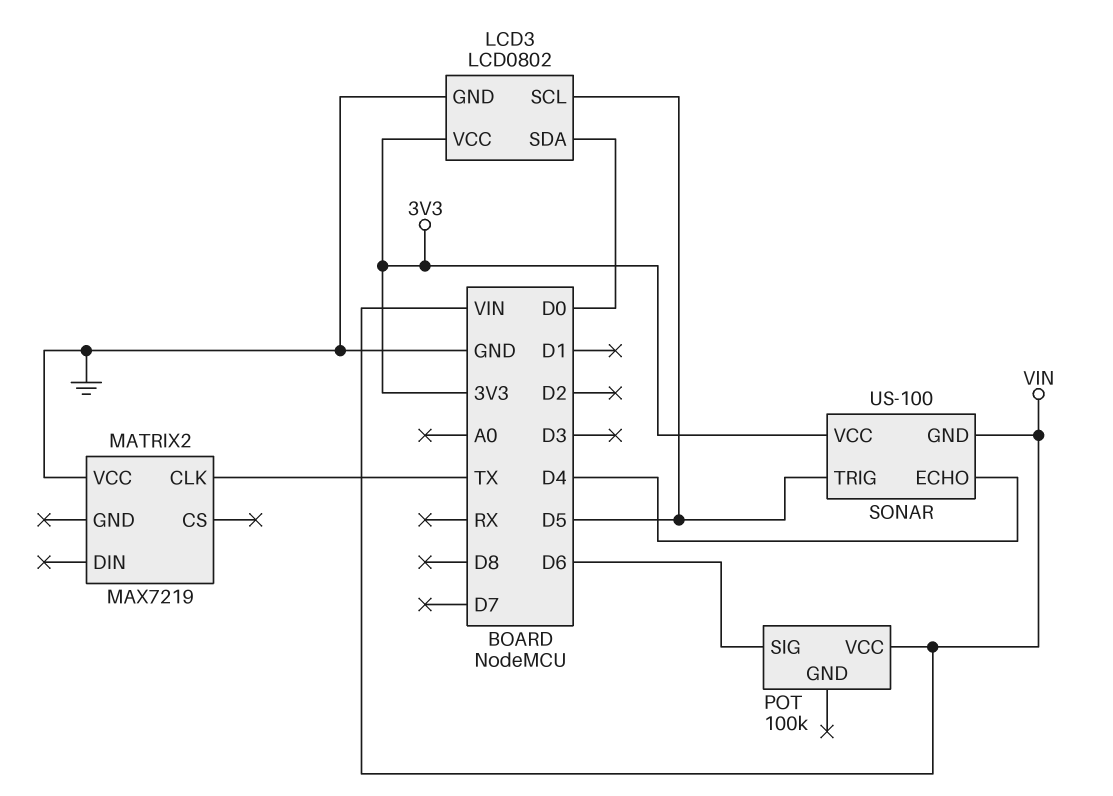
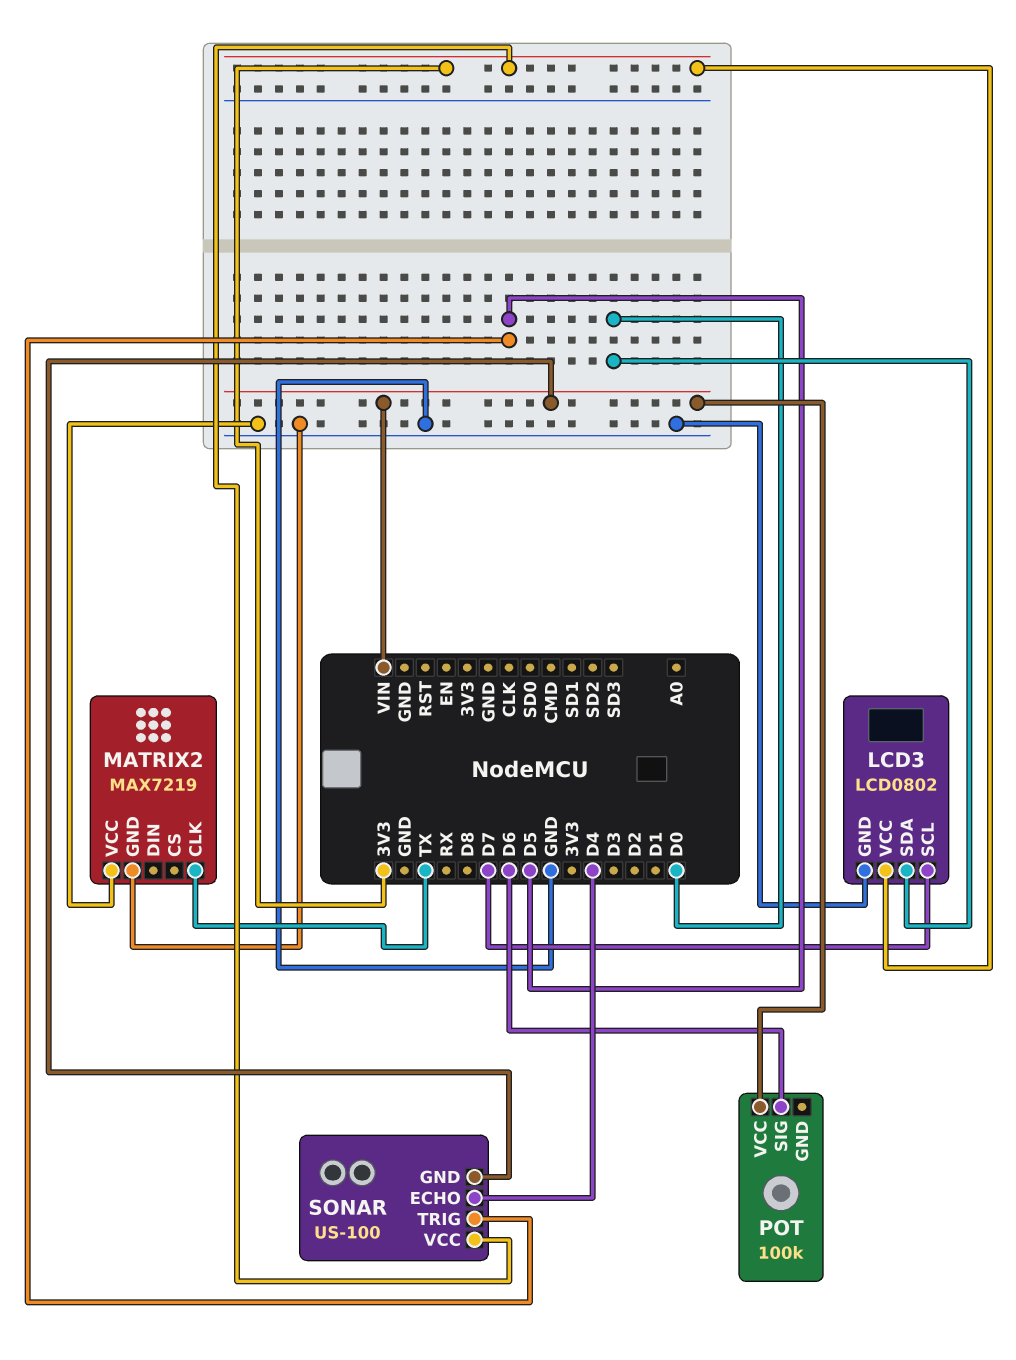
LCD3 pin SCL: D5 -> D7
MATRIX2 pin GND: none -> GND

